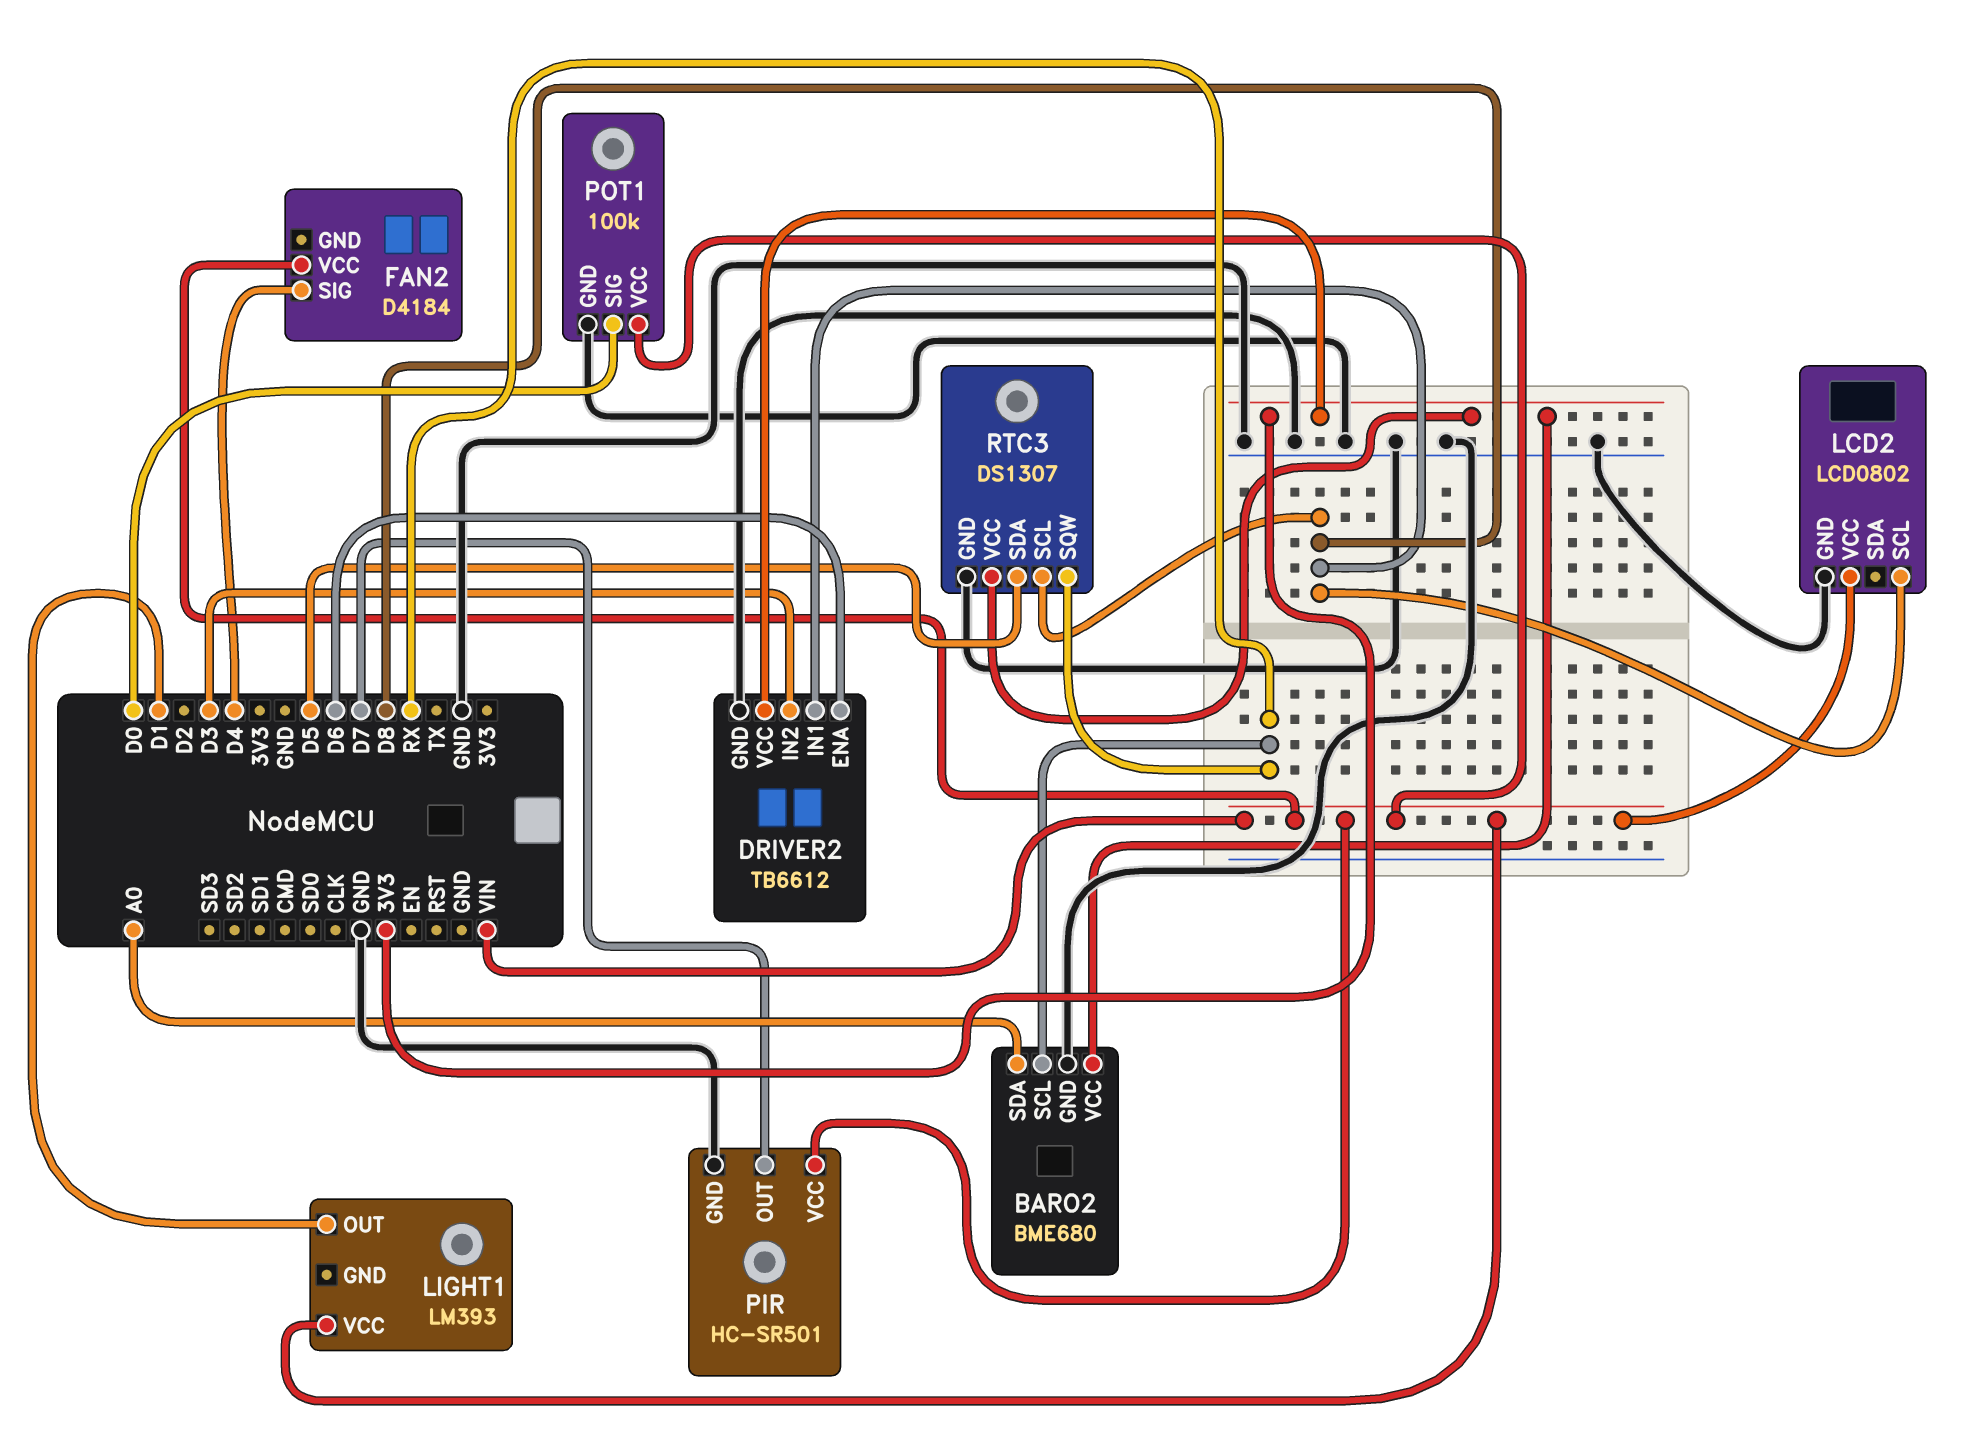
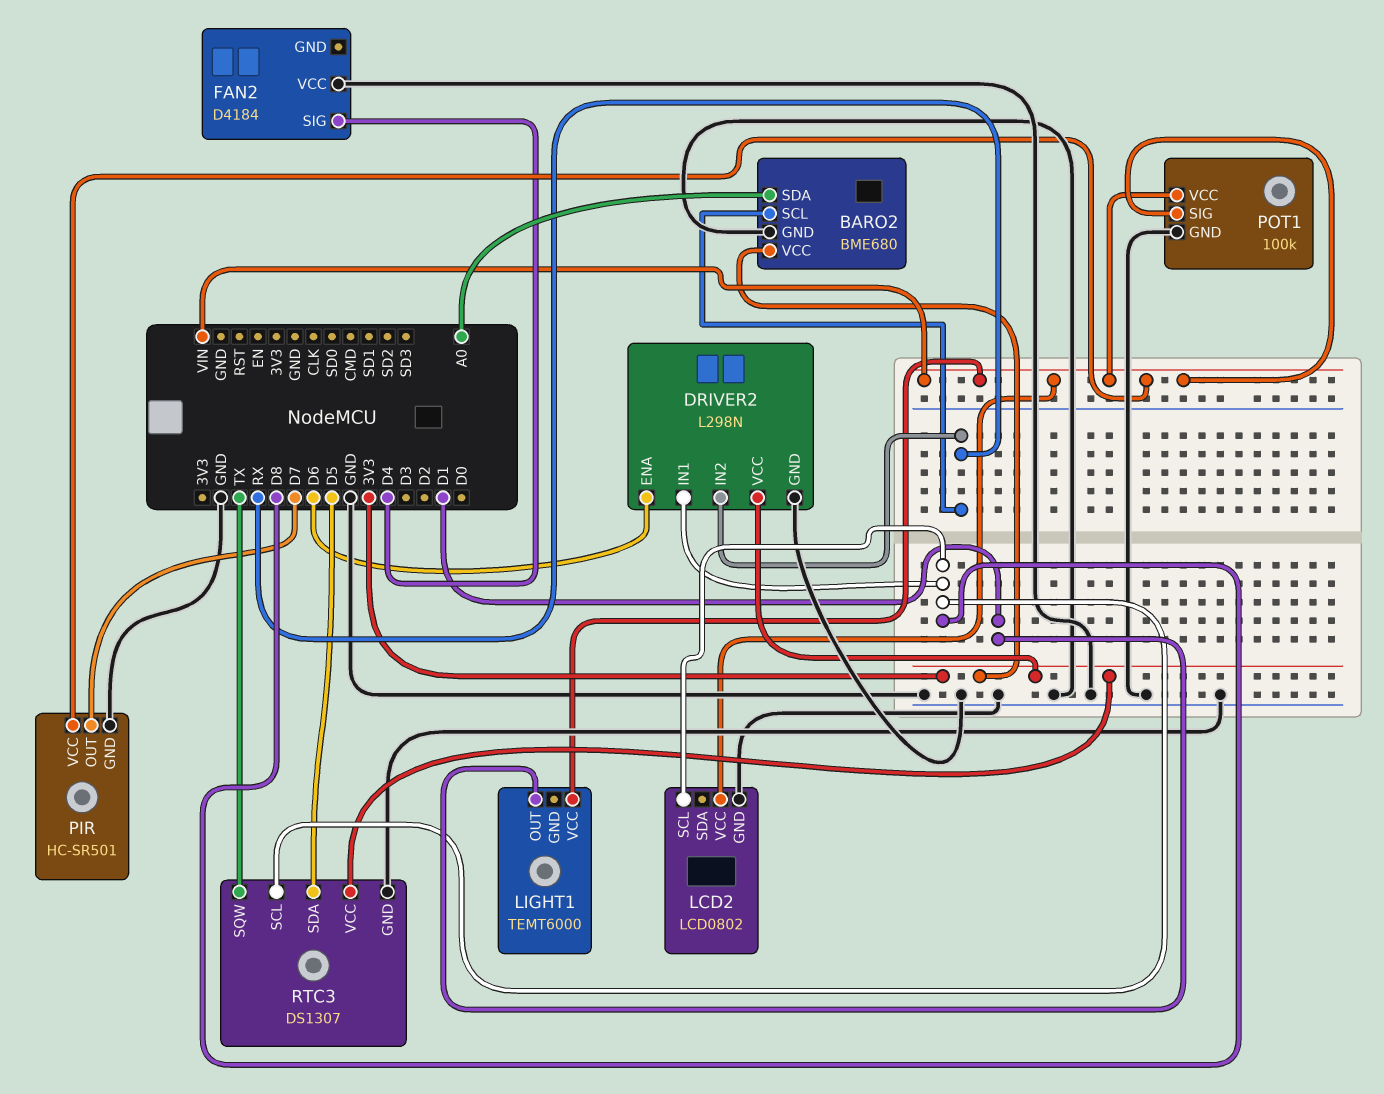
DRIVER2: TB6612 -> L298N
DRIVER2 pin IN2: D3 -> RX
FAN2 pin VCC: VIN -> GND
LIGHT1: LM393 -> TEMT6000
POT1 pin SIG: D0 -> VIN
RTC3 pin SQW: RX -> TX

